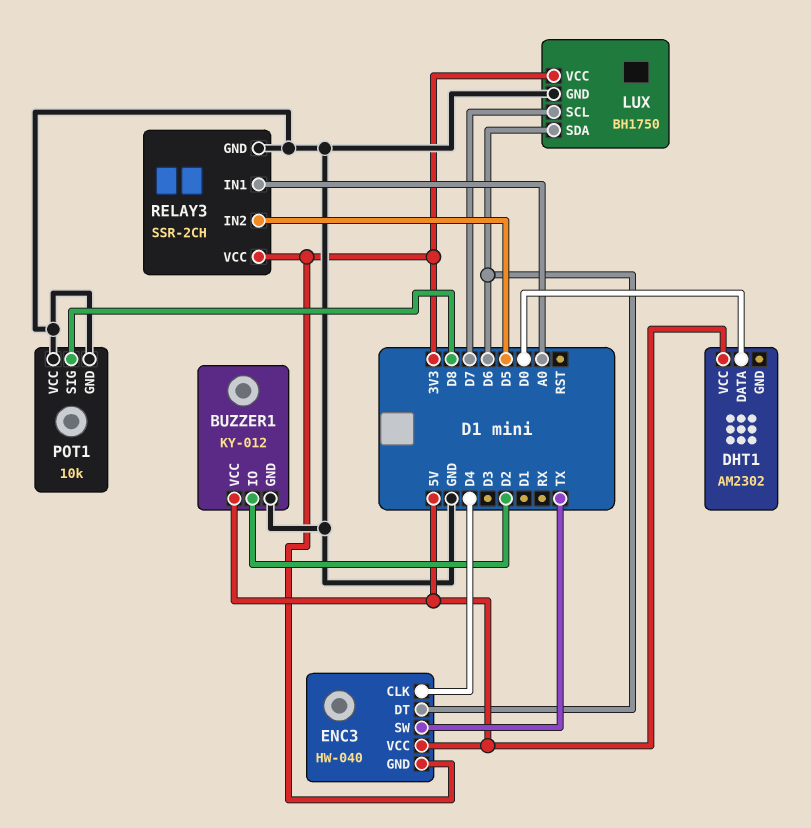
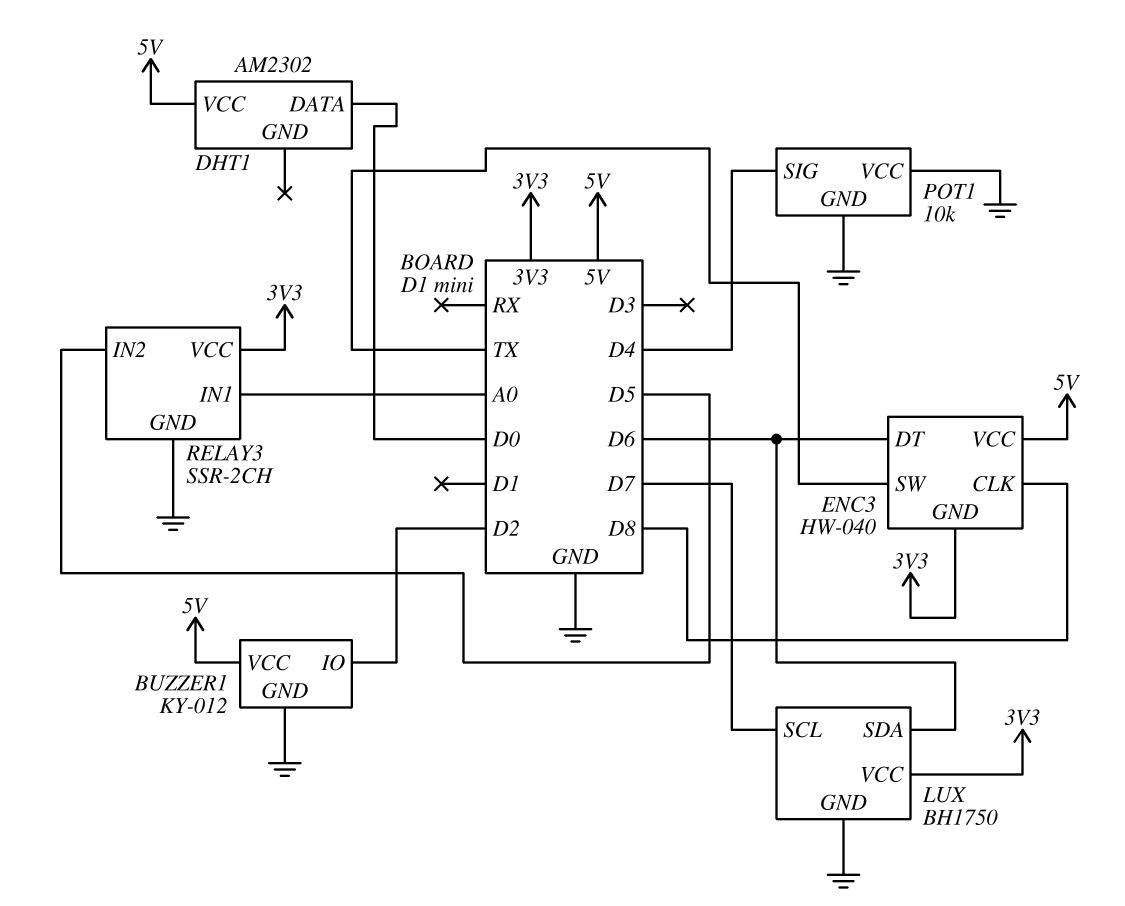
ENC3 pin CLK: D4 -> D8
POT1 pin SIG: D8 -> D4

